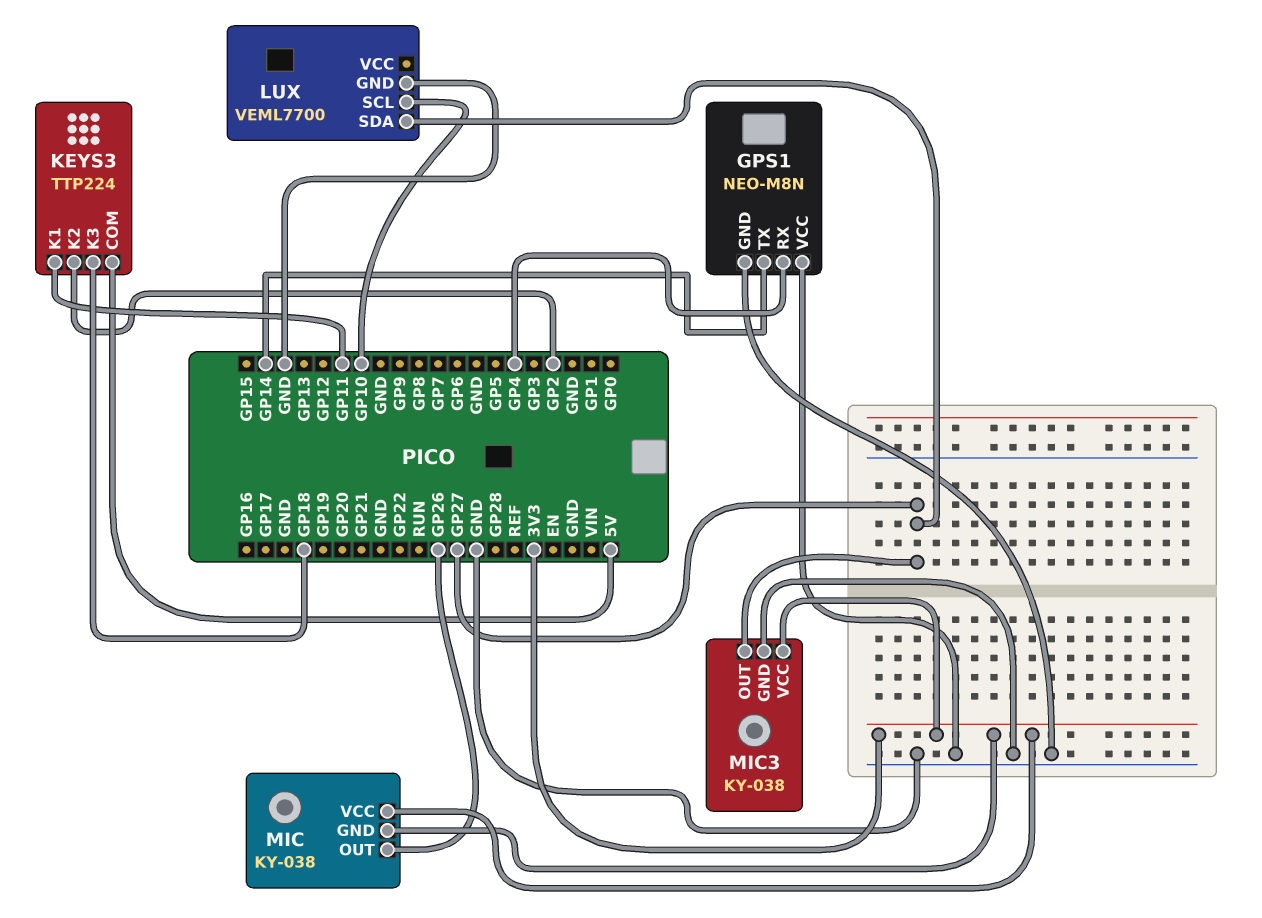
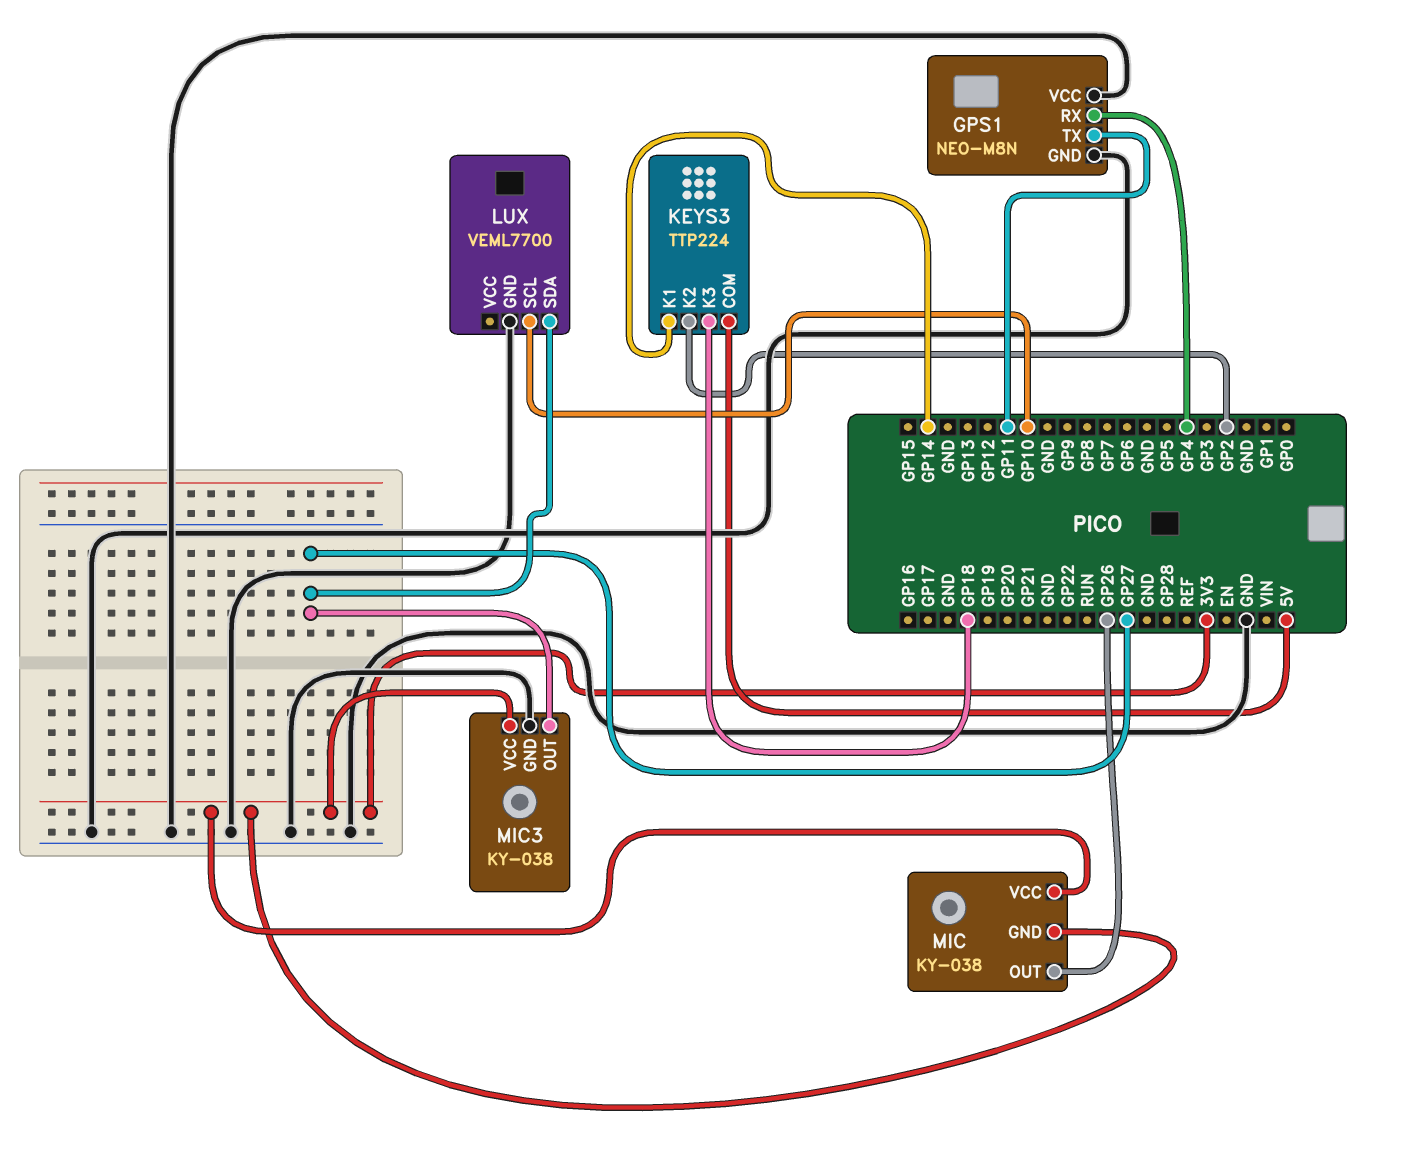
GPS1 pin TX: GP14 -> GP11
KEYS3 pin K1: GP11 -> GP14

